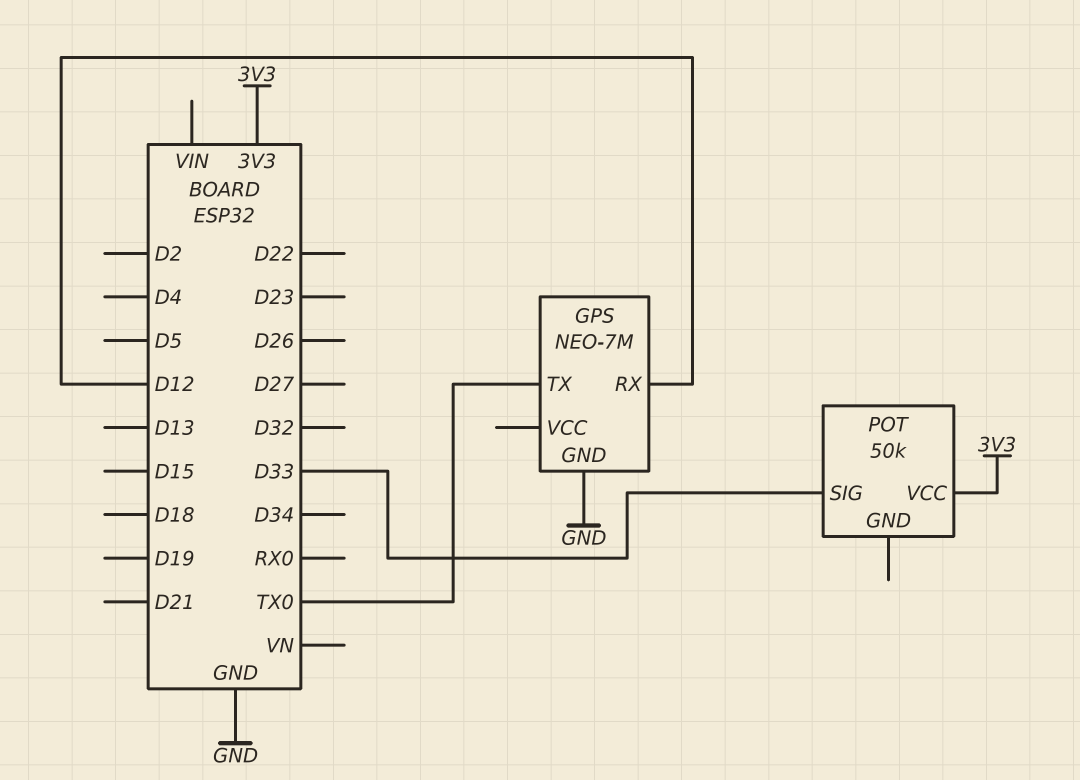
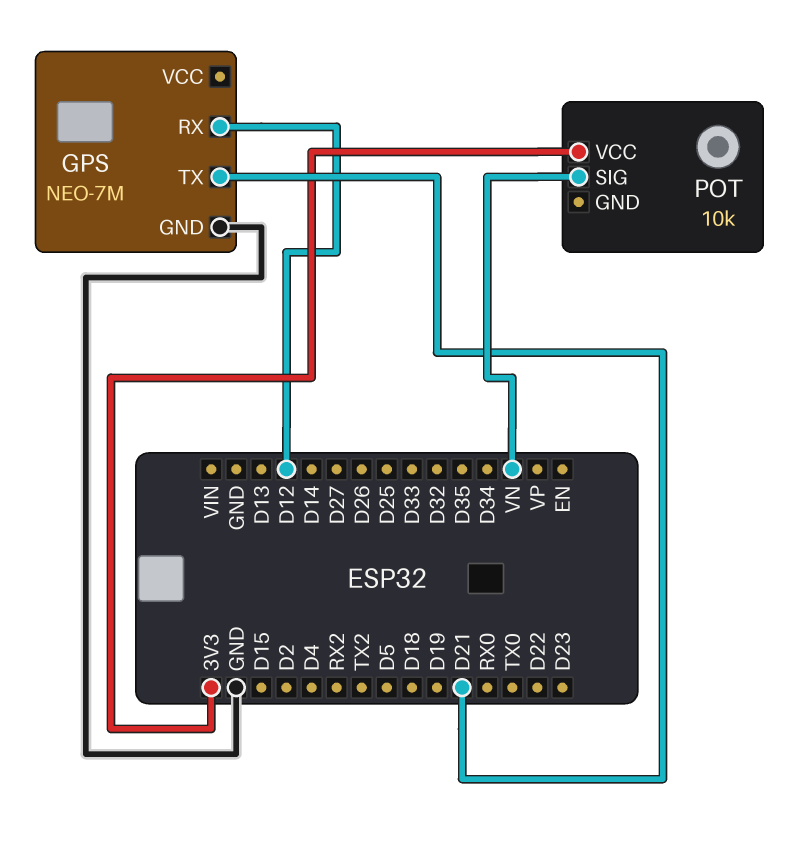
GPS pin TX: TX0 -> D21
POT: 50k -> 10k
POT pin SIG: D33 -> VN

